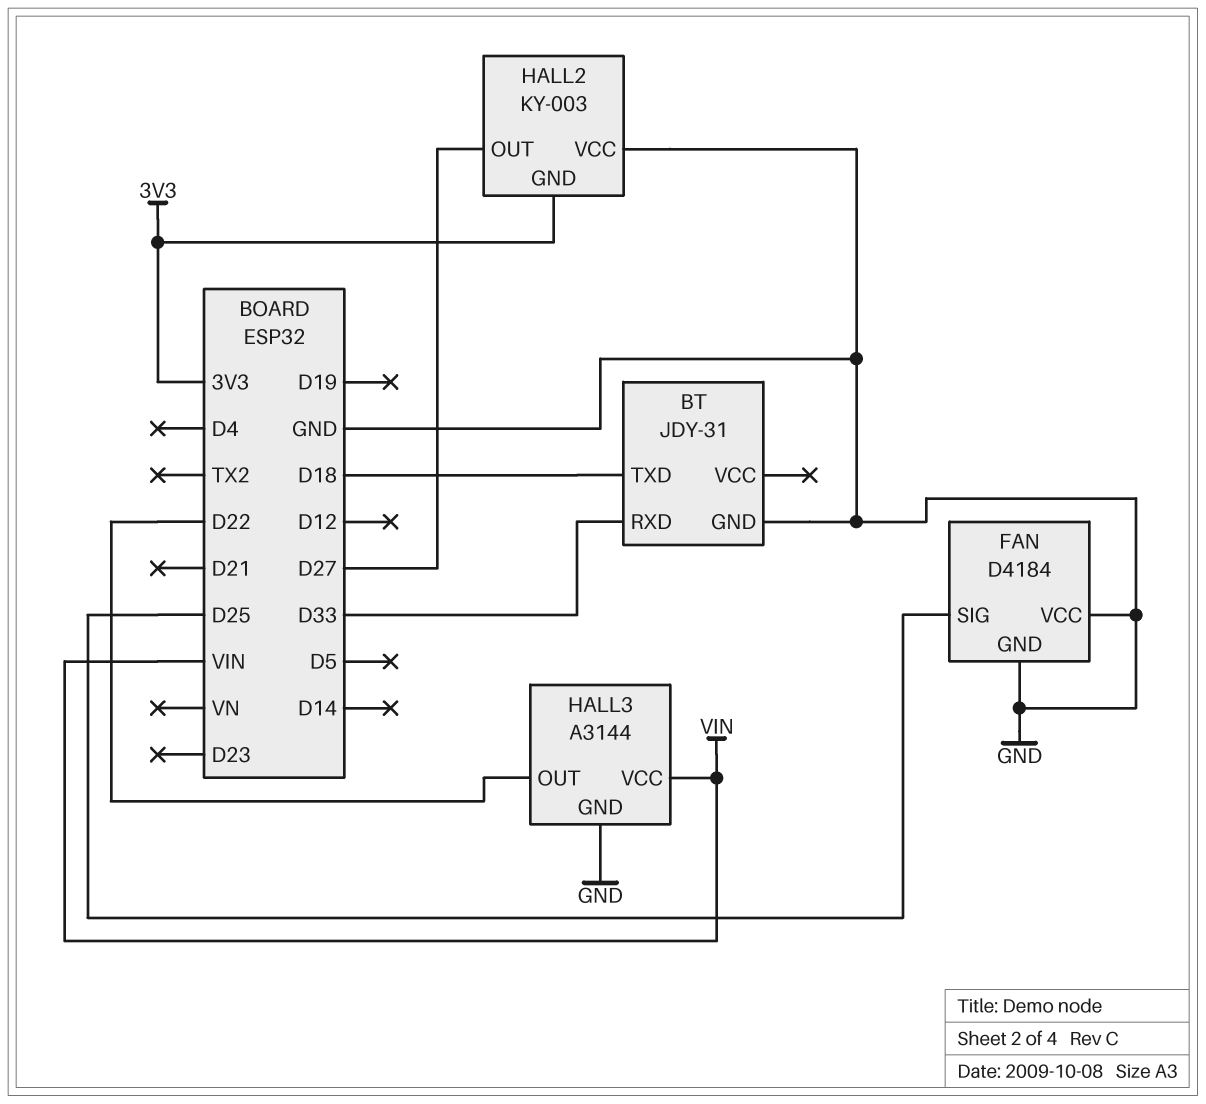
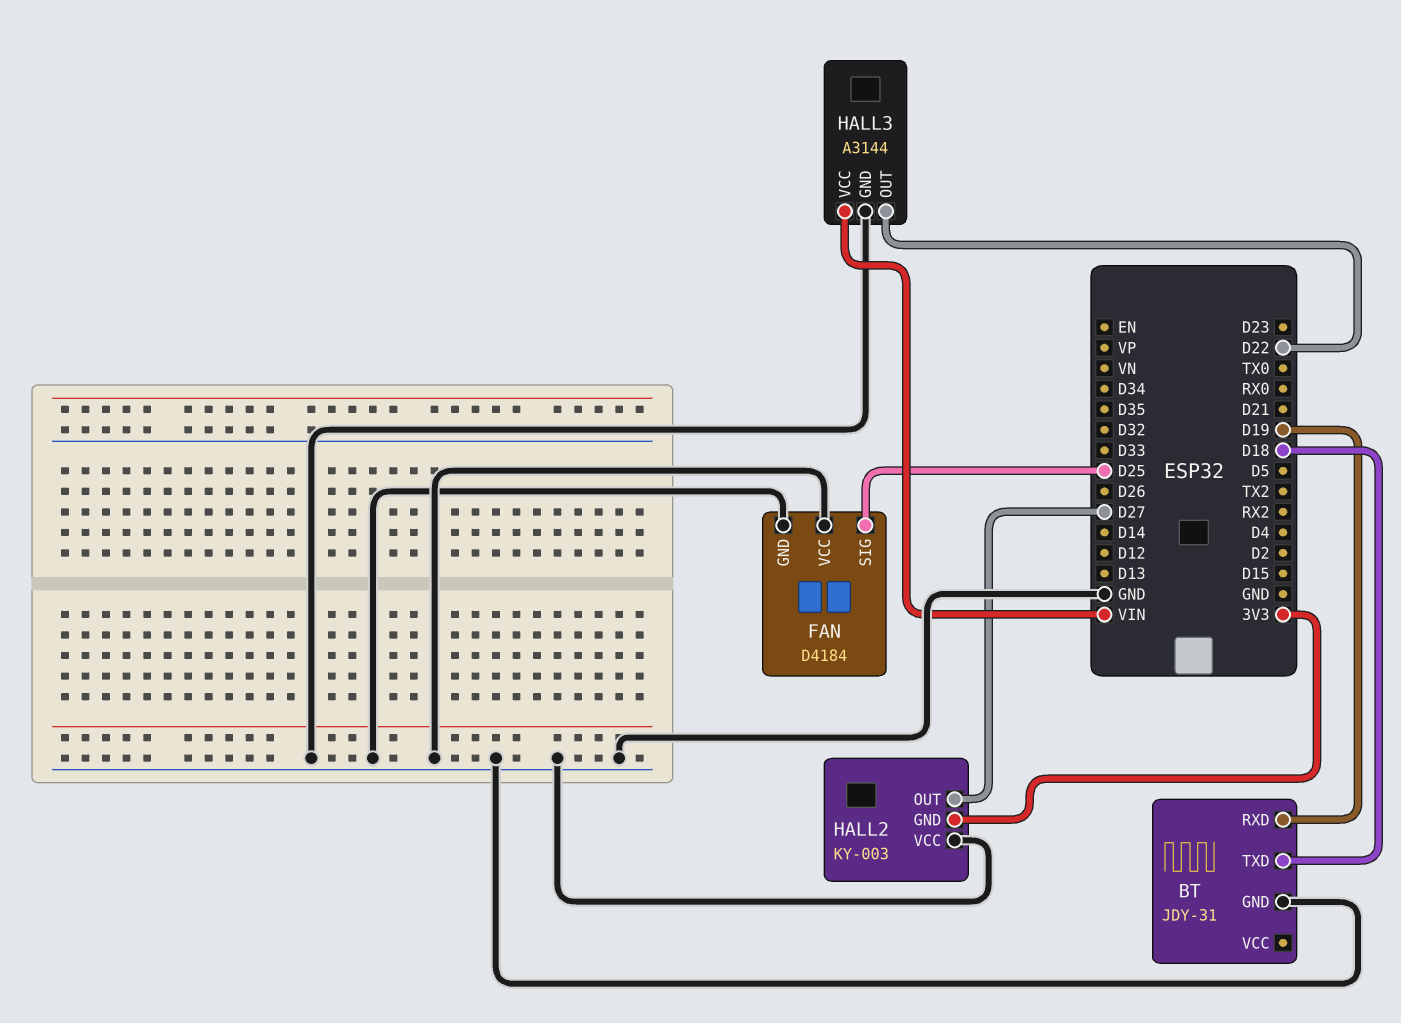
BT pin RXD: D33 -> D19

